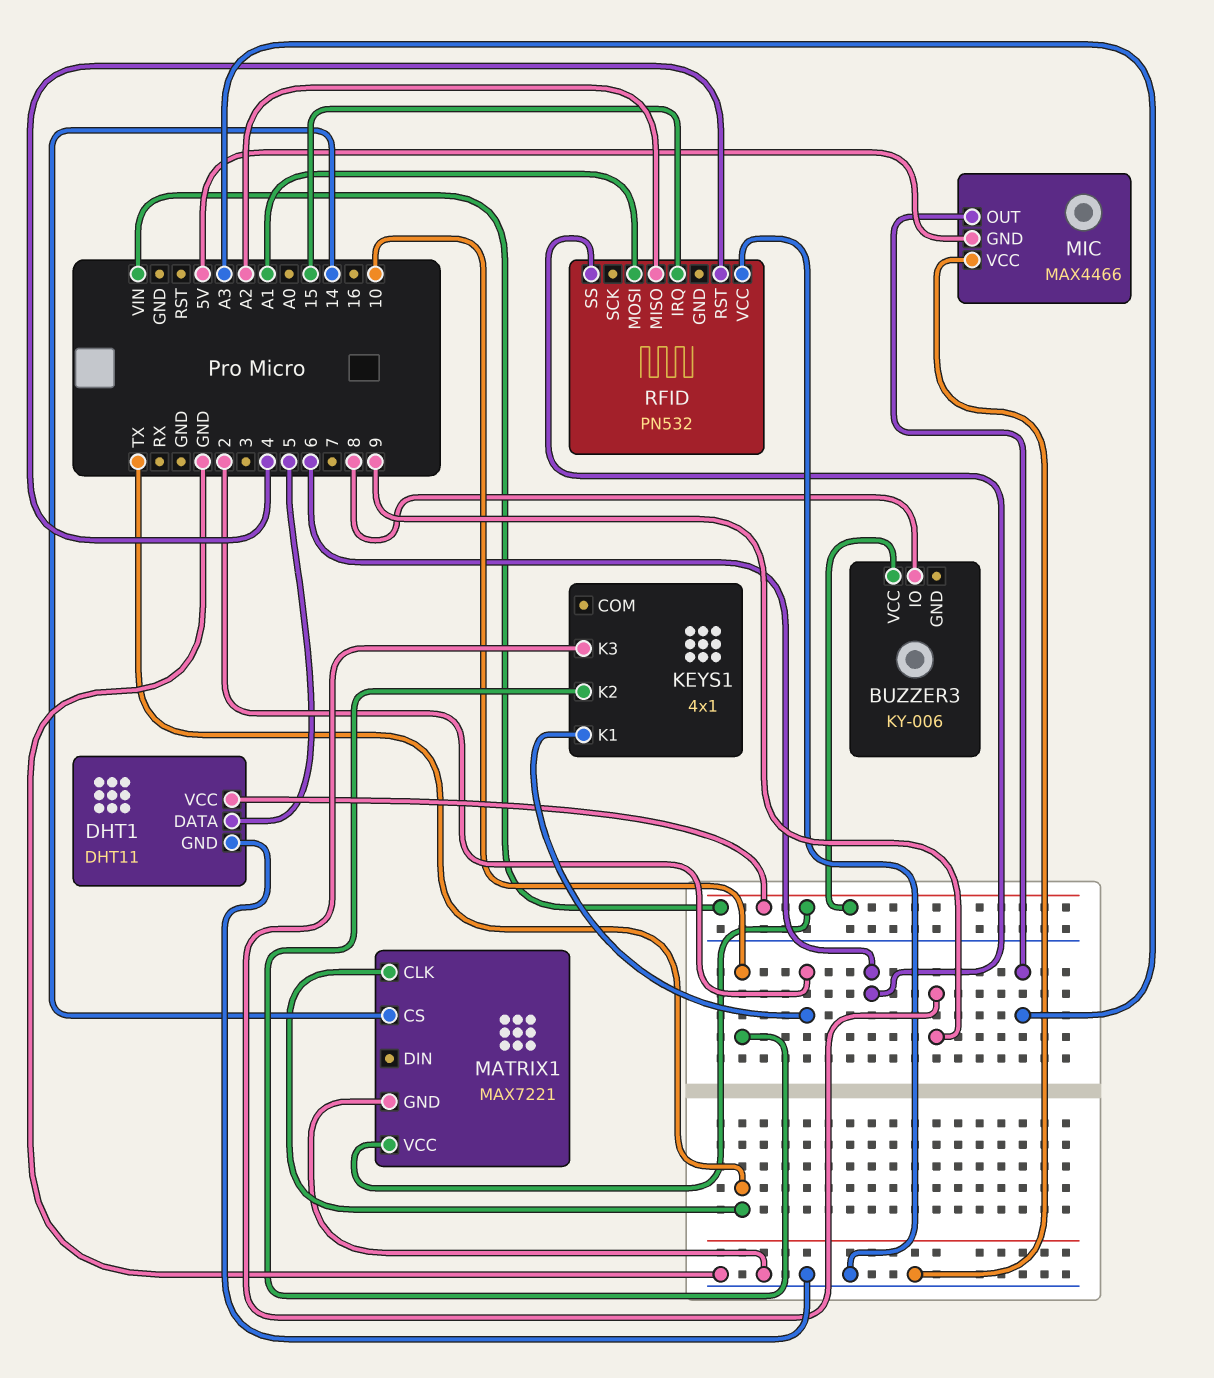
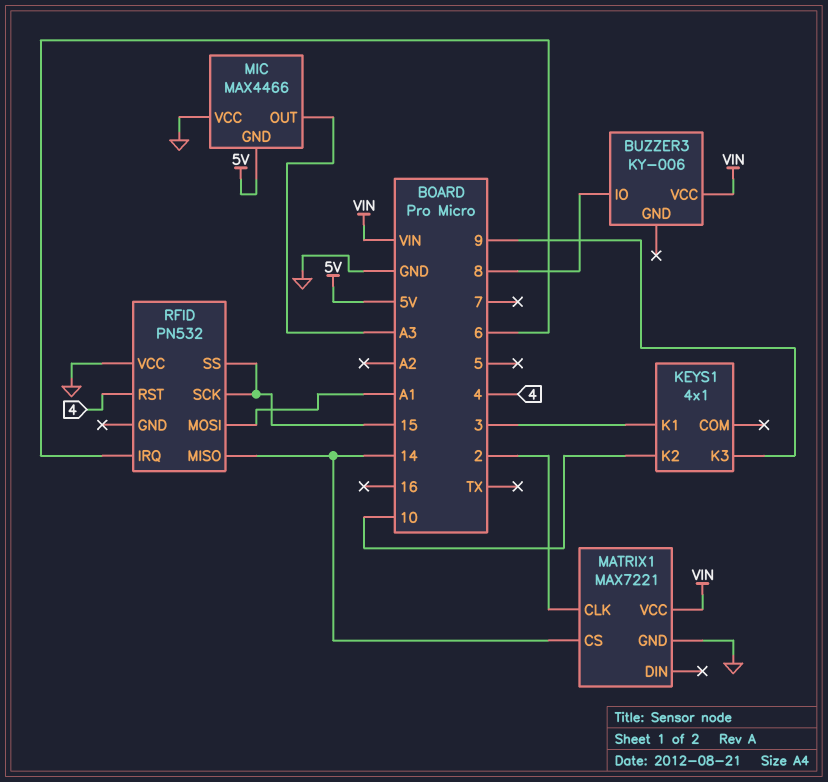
DHT1: DHT11 -> none
DHT1 pin DATA: 5 -> none
DHT1 pin GND: GND -> none
DHT1 pin VCC: VIN -> none
KEYS1 pin K1: 2 -> 3
MATRIX1 pin CLK: TX -> 2
RFID pin IRQ: 15 -> 6
RFID pin MISO: A2 -> 14
RFID pin SCK: none -> 15
RFID pin SS: 6 -> 15

